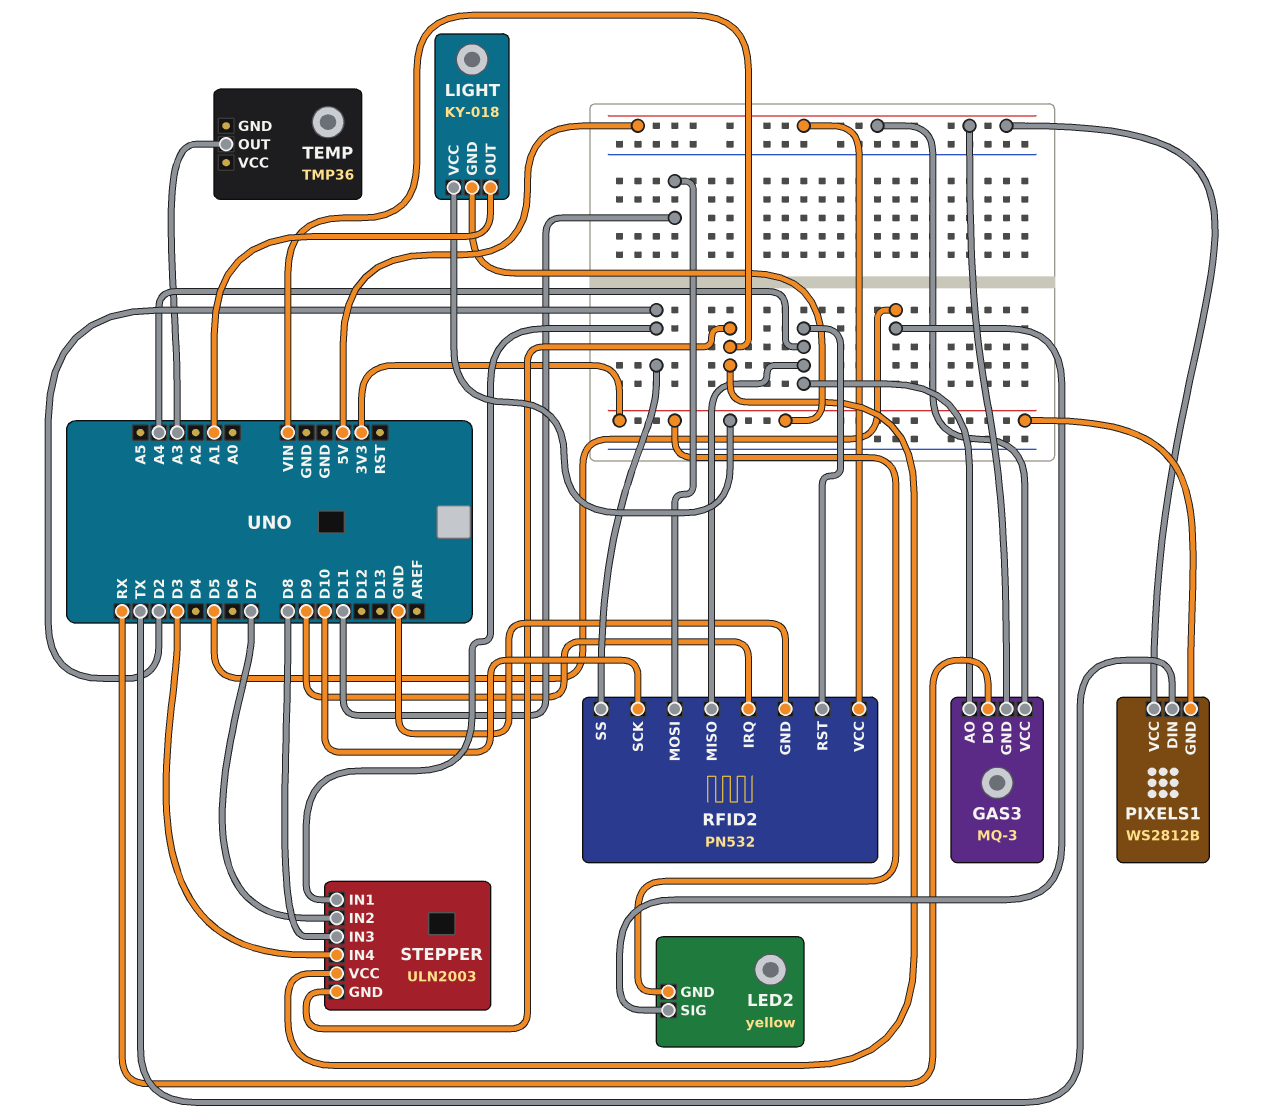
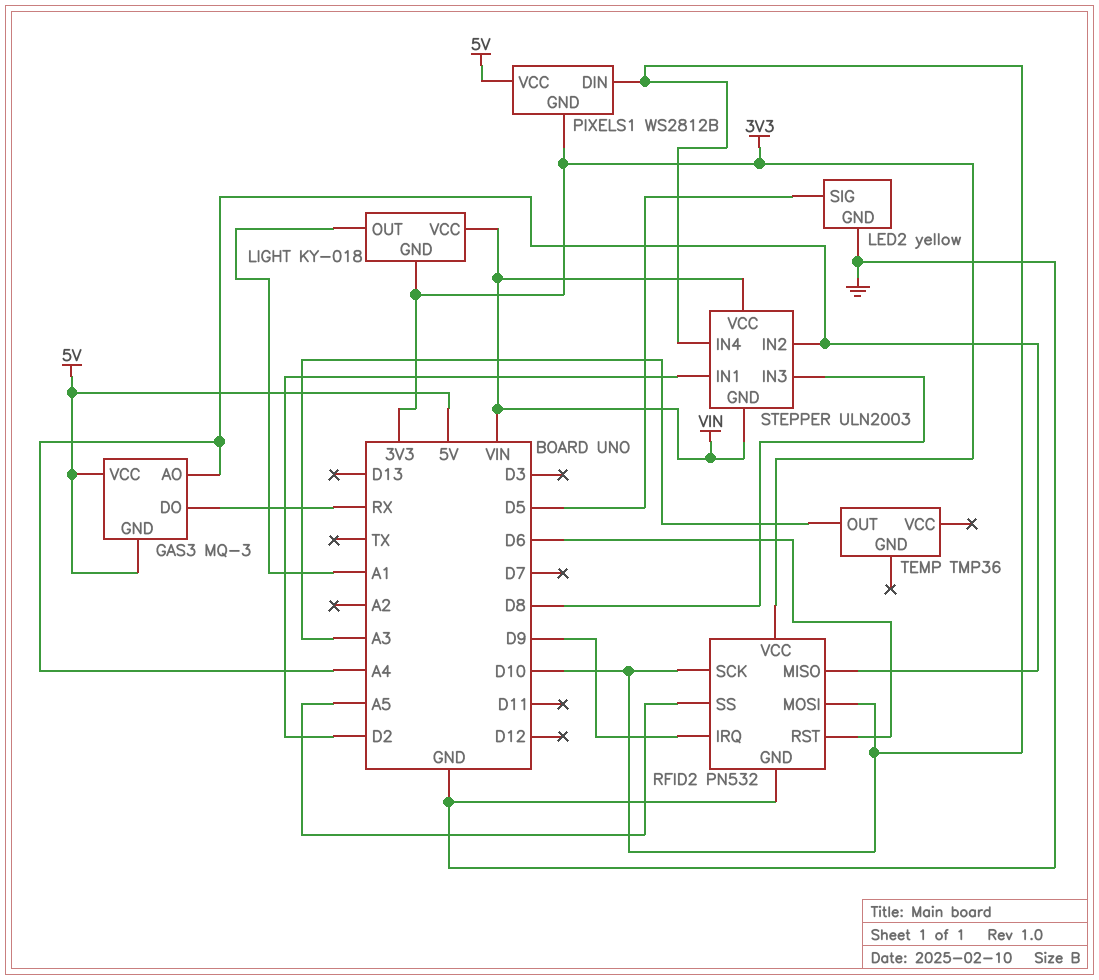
LED2 pin GND: 3V3 -> GND
LIGHT pin VCC: 3V3 -> VIN
PIXELS1 pin DIN: TX -> D10
RFID2 pin MOSI: D11 -> D10
RFID2 pin RST: A4 -> D6
RFID2 pin SS: D2 -> A5
RFID2 pin VCC: 5V -> 3V3
STEPPER pin IN2: D7 -> A4
STEPPER pin IN4: D3 -> D10

